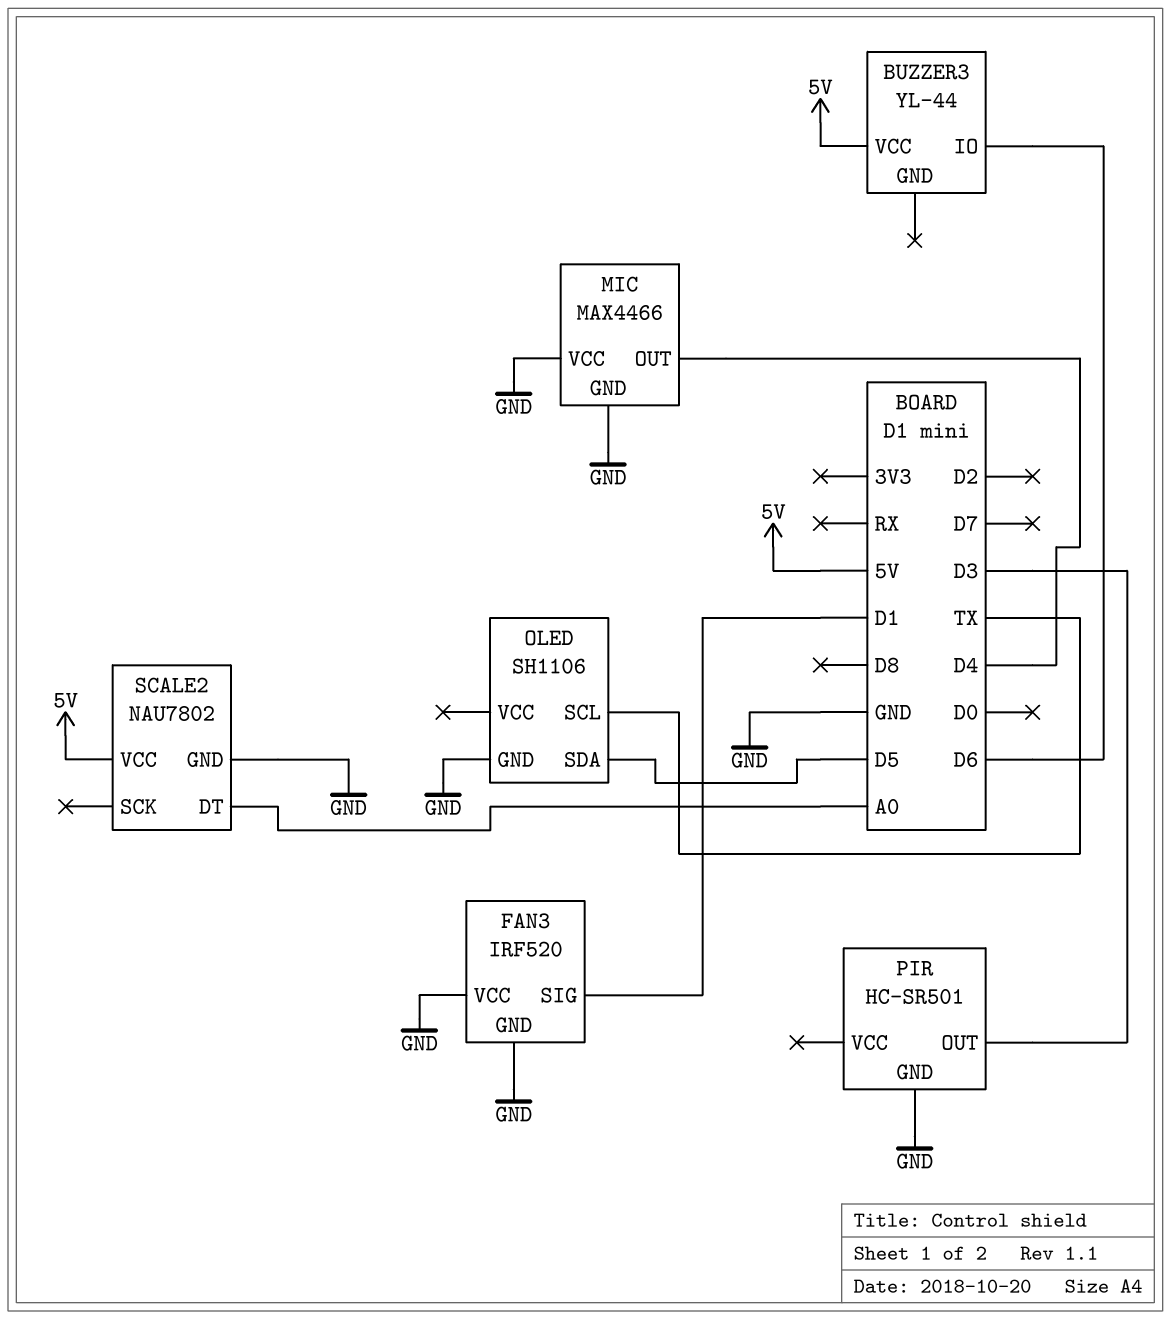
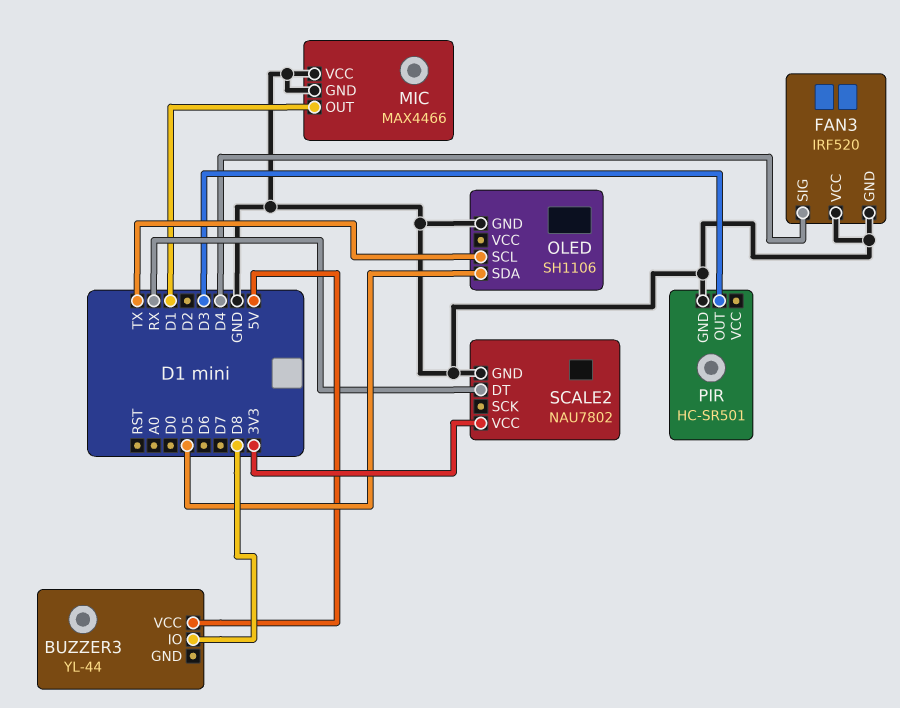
BUZZER3 pin IO: D6 -> D8
FAN3 pin SIG: D1 -> D4
MIC pin OUT: D4 -> D1
SCALE2 pin DT: A0 -> RX
SCALE2 pin VCC: 5V -> 3V3

